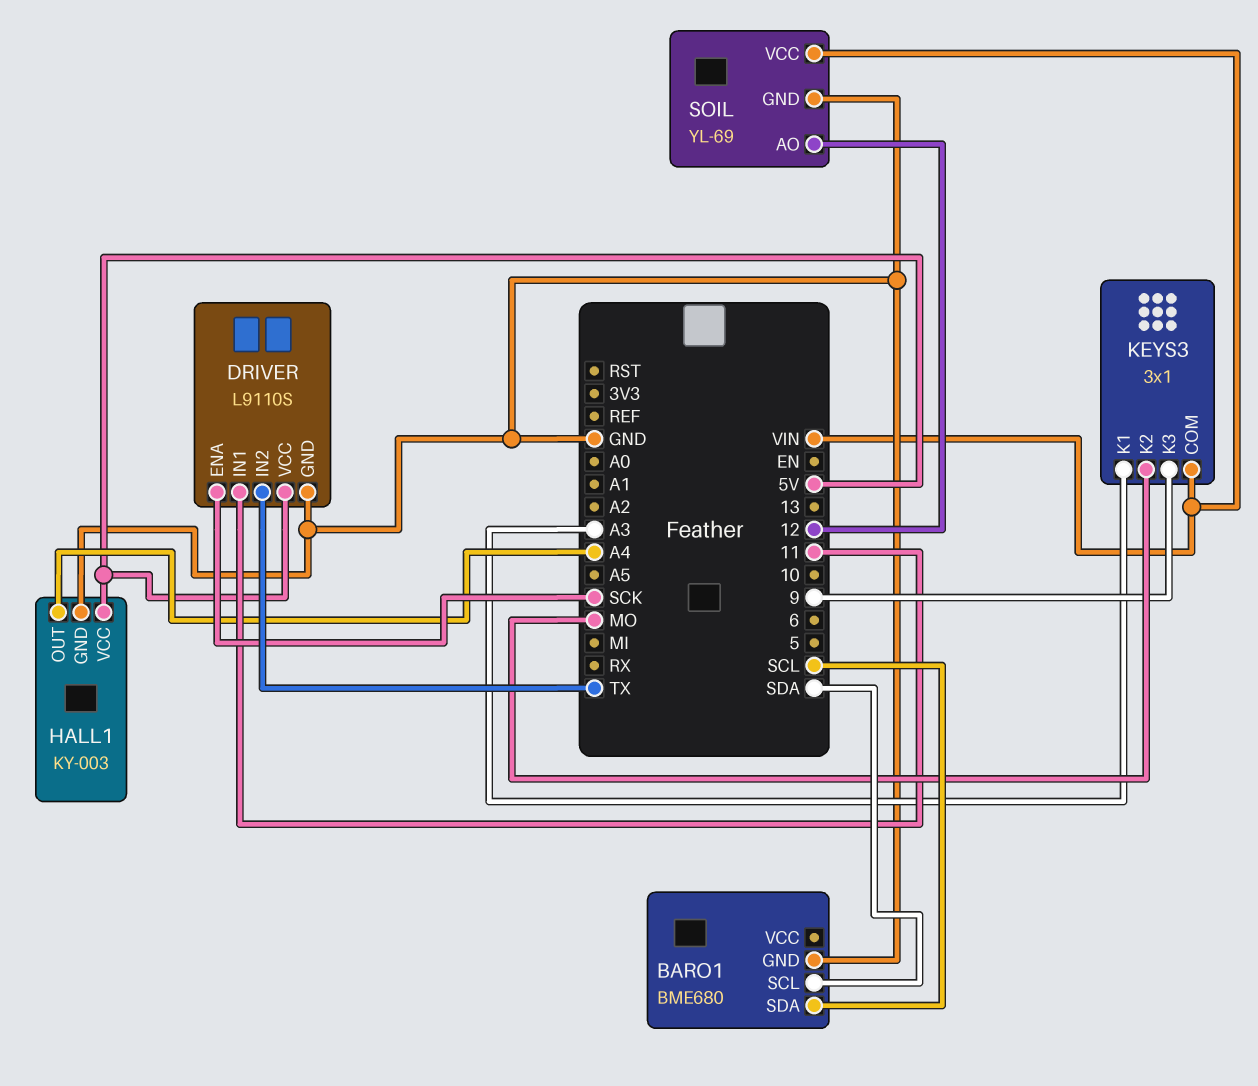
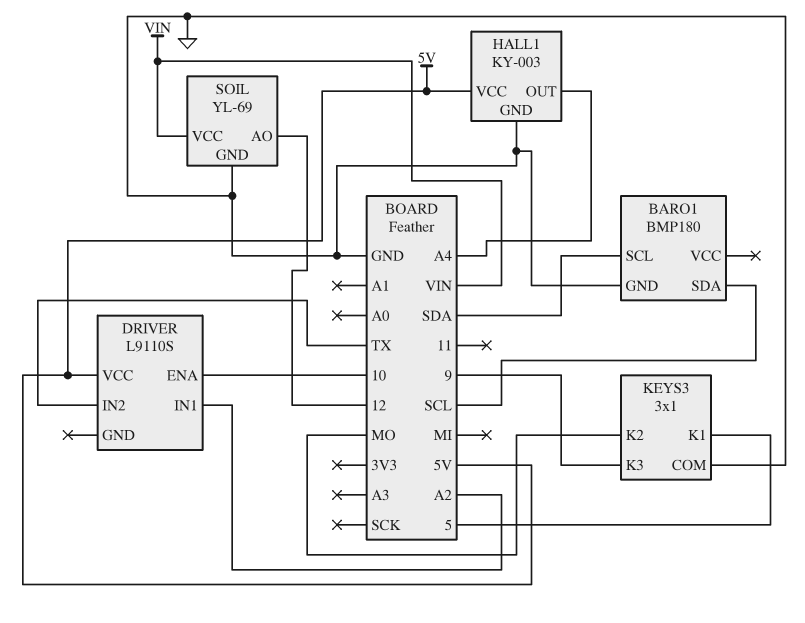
BARO1: BME680 -> BMP180
DRIVER pin ENA: SCK -> 10
DRIVER pin GND: GND -> none
DRIVER pin IN1: 11 -> A2
KEYS3 pin COM: VIN -> GND
KEYS3 pin K1: A3 -> 5

